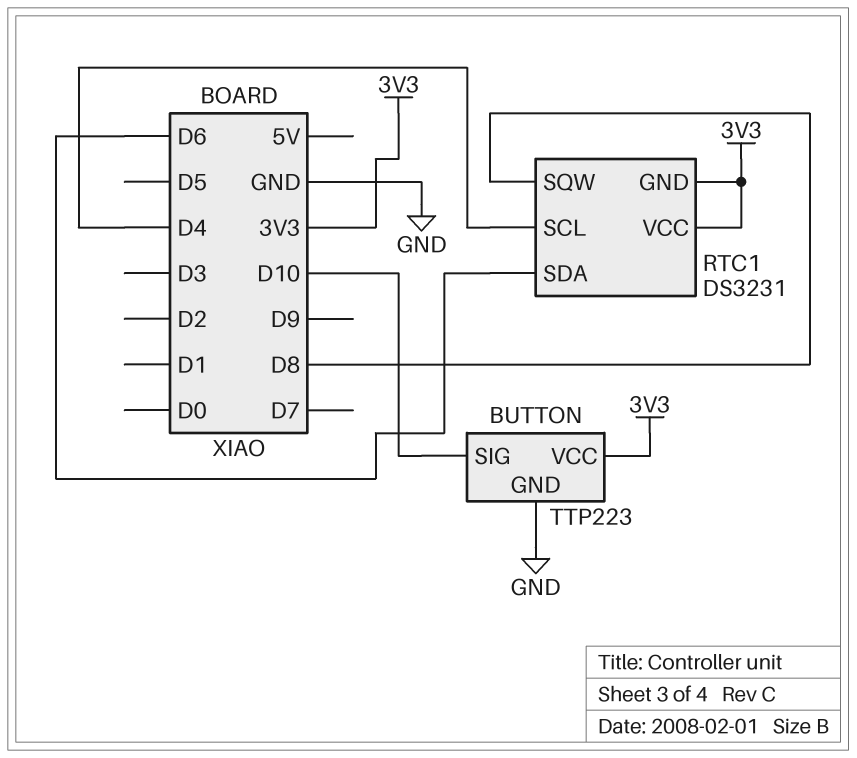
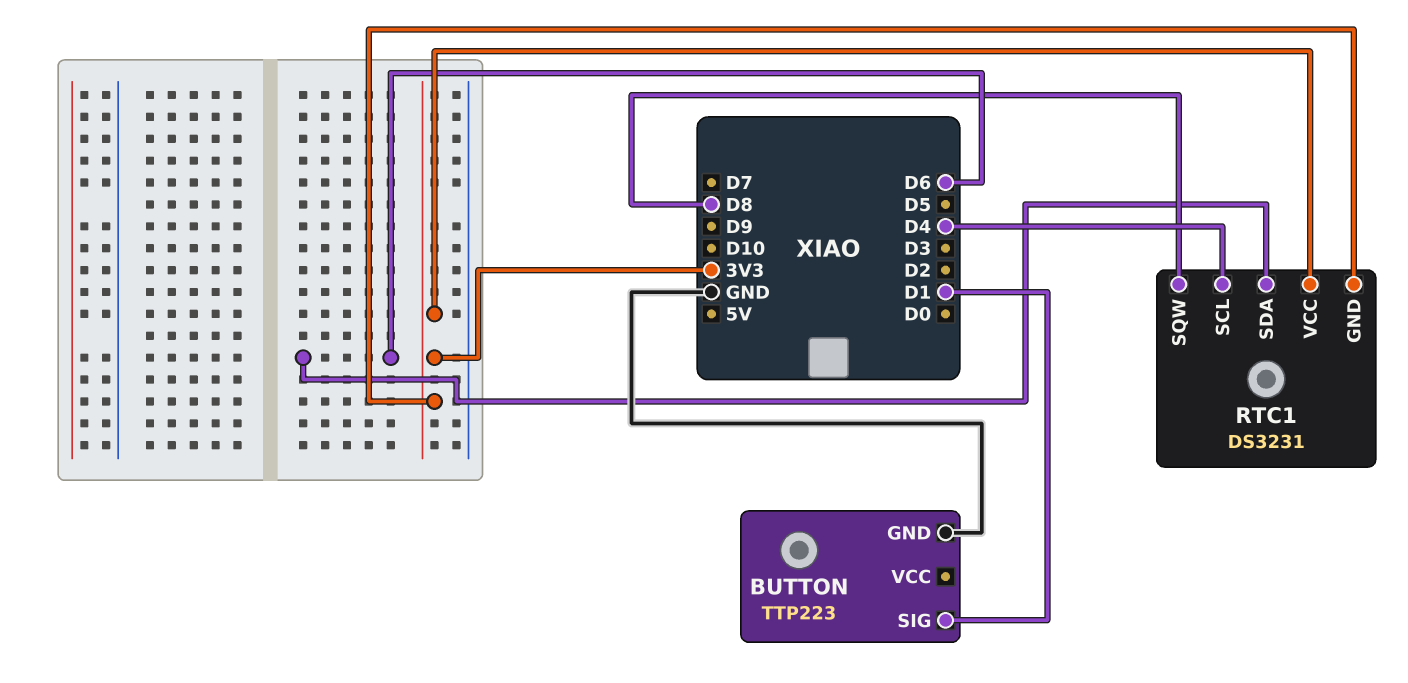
BUTTON pin SIG: D10 -> D1
BUTTON pin VCC: 3V3 -> none

